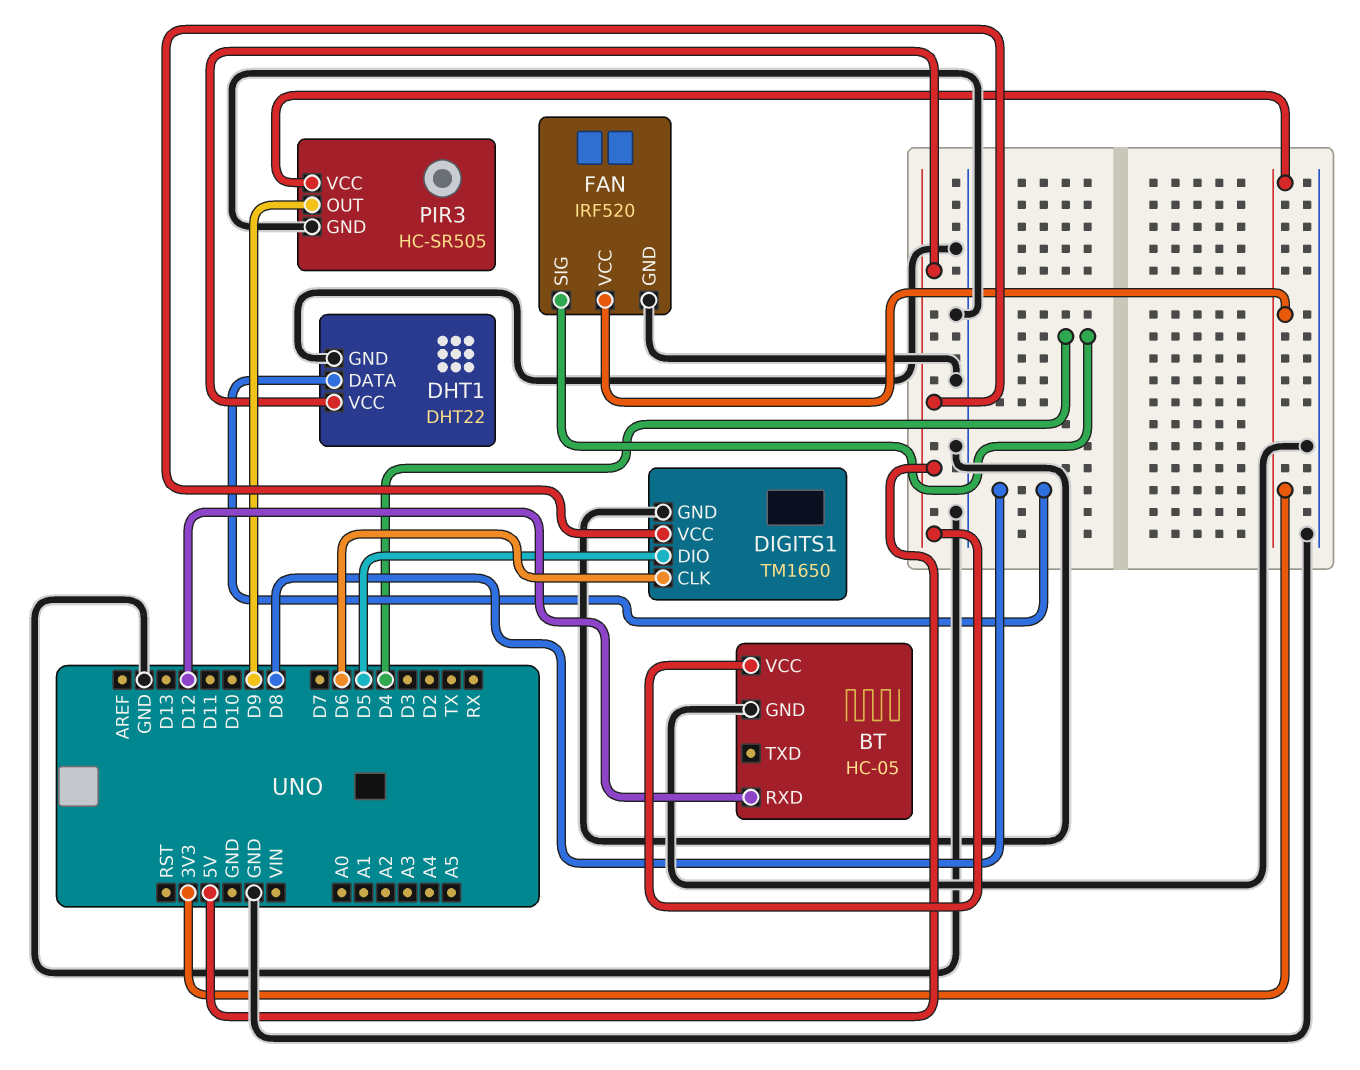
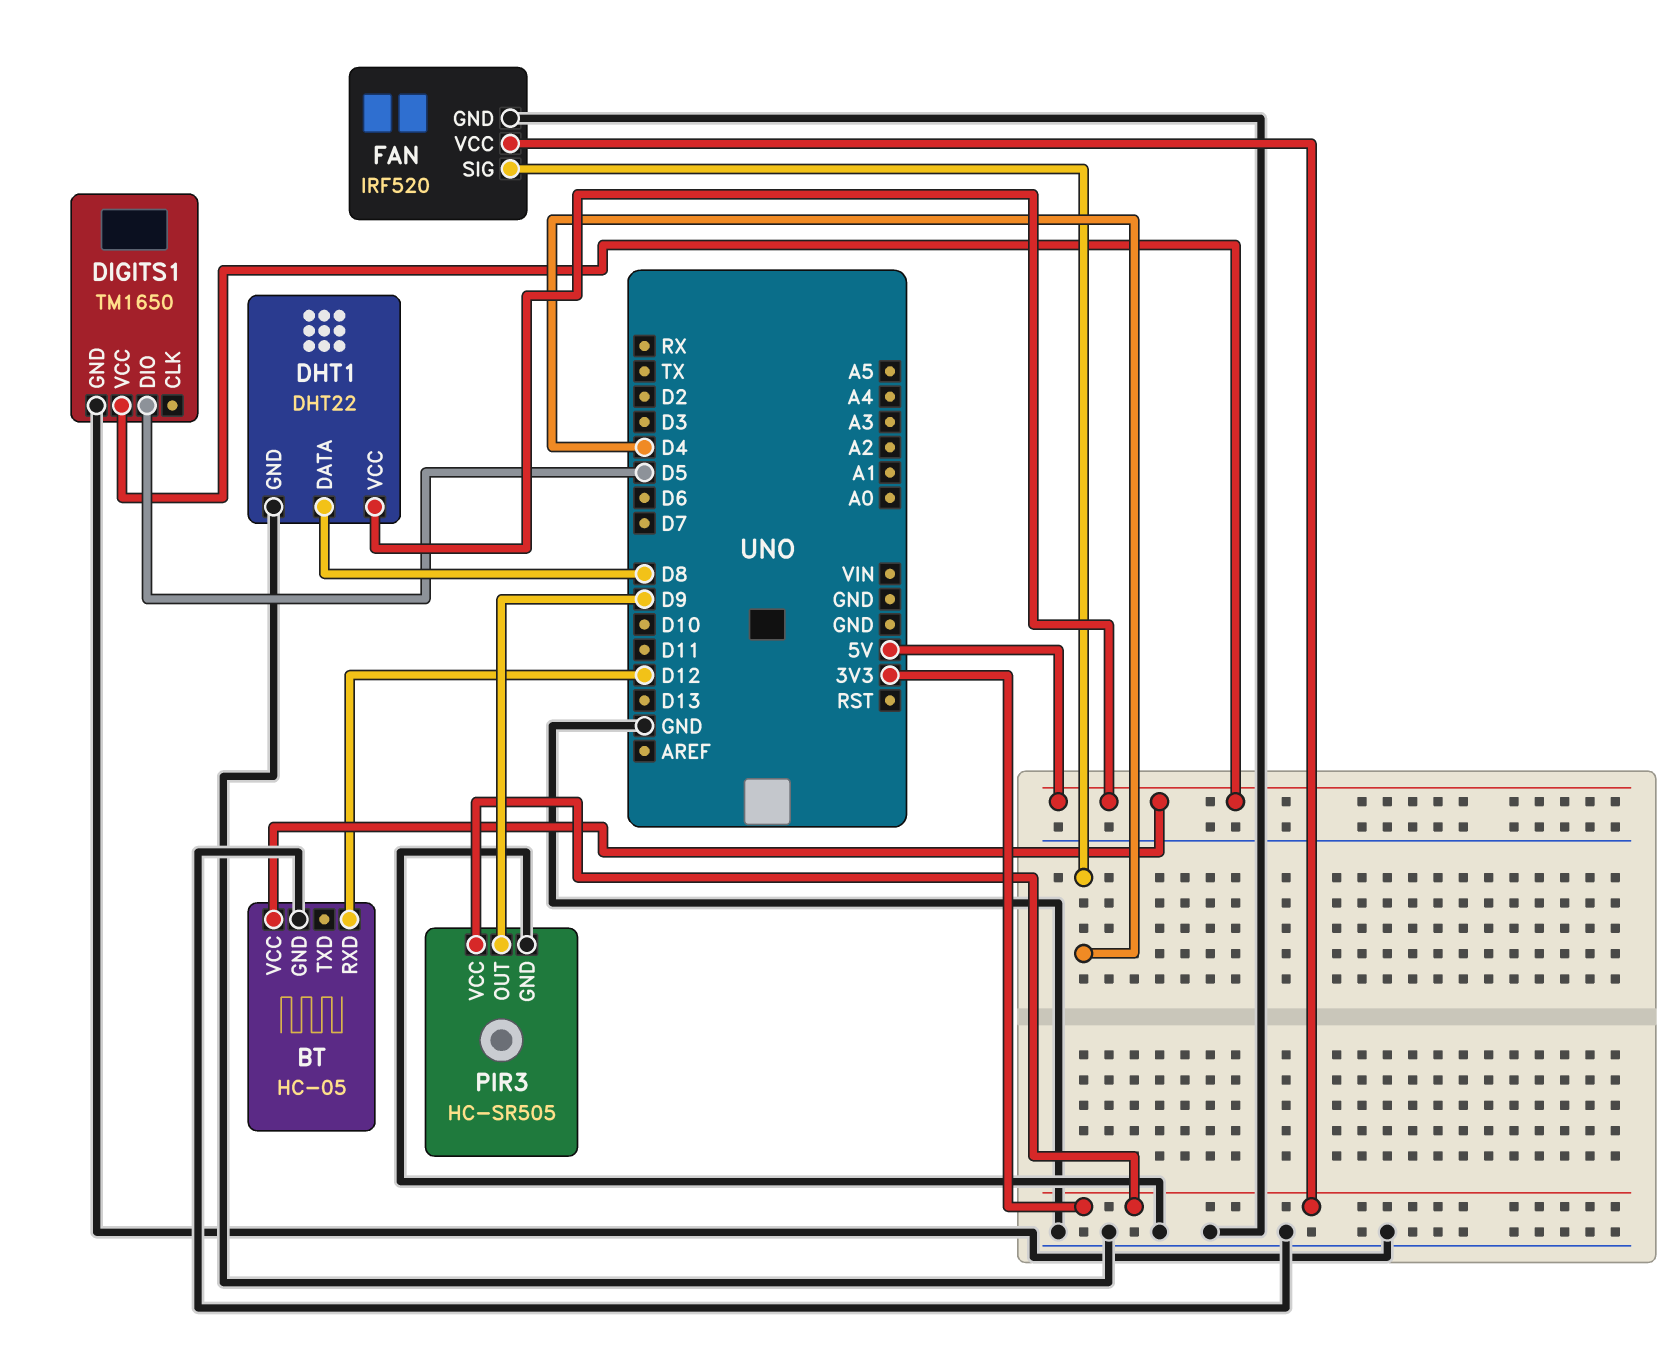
DIGITS1 pin CLK: D6 -> none

